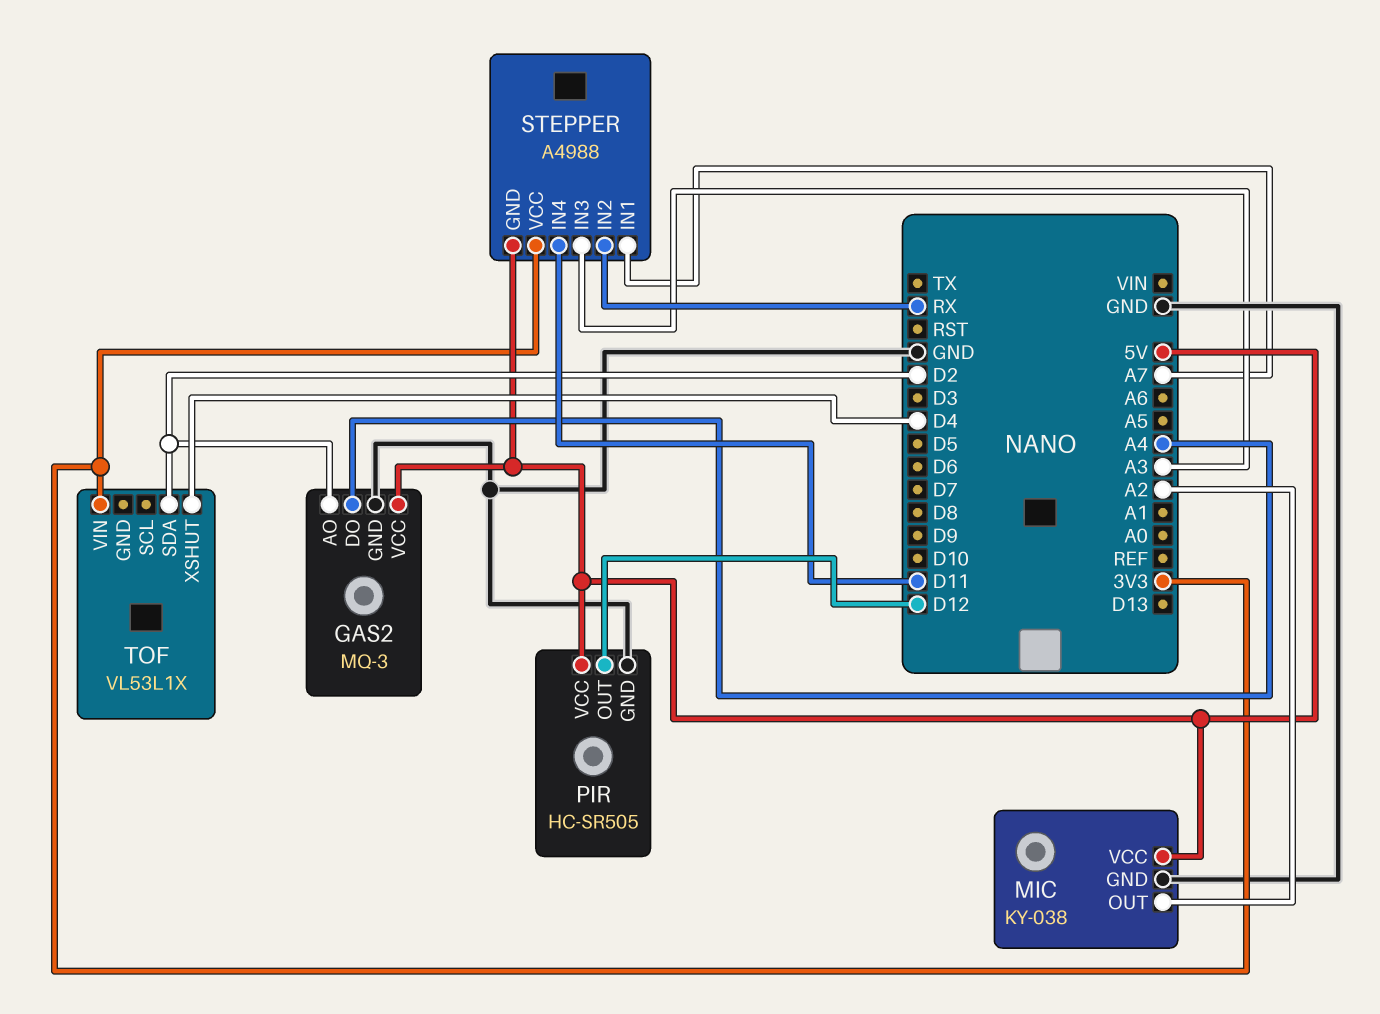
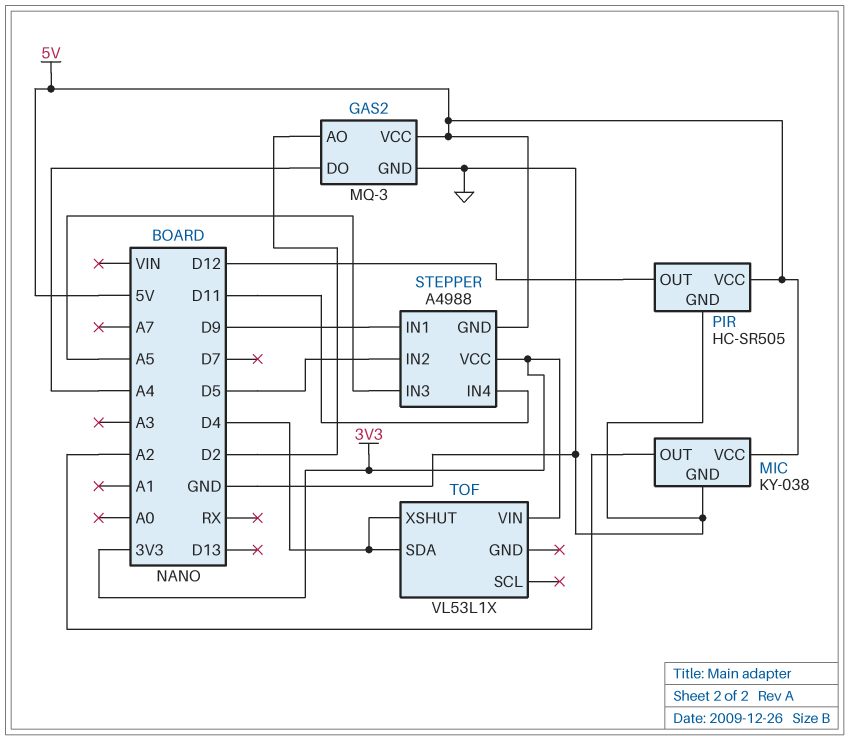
STEPPER pin IN1: A7 -> D9
STEPPER pin IN2: RX -> D5
STEPPER pin IN3: A3 -> A5
TOF pin SDA: D2 -> D4

